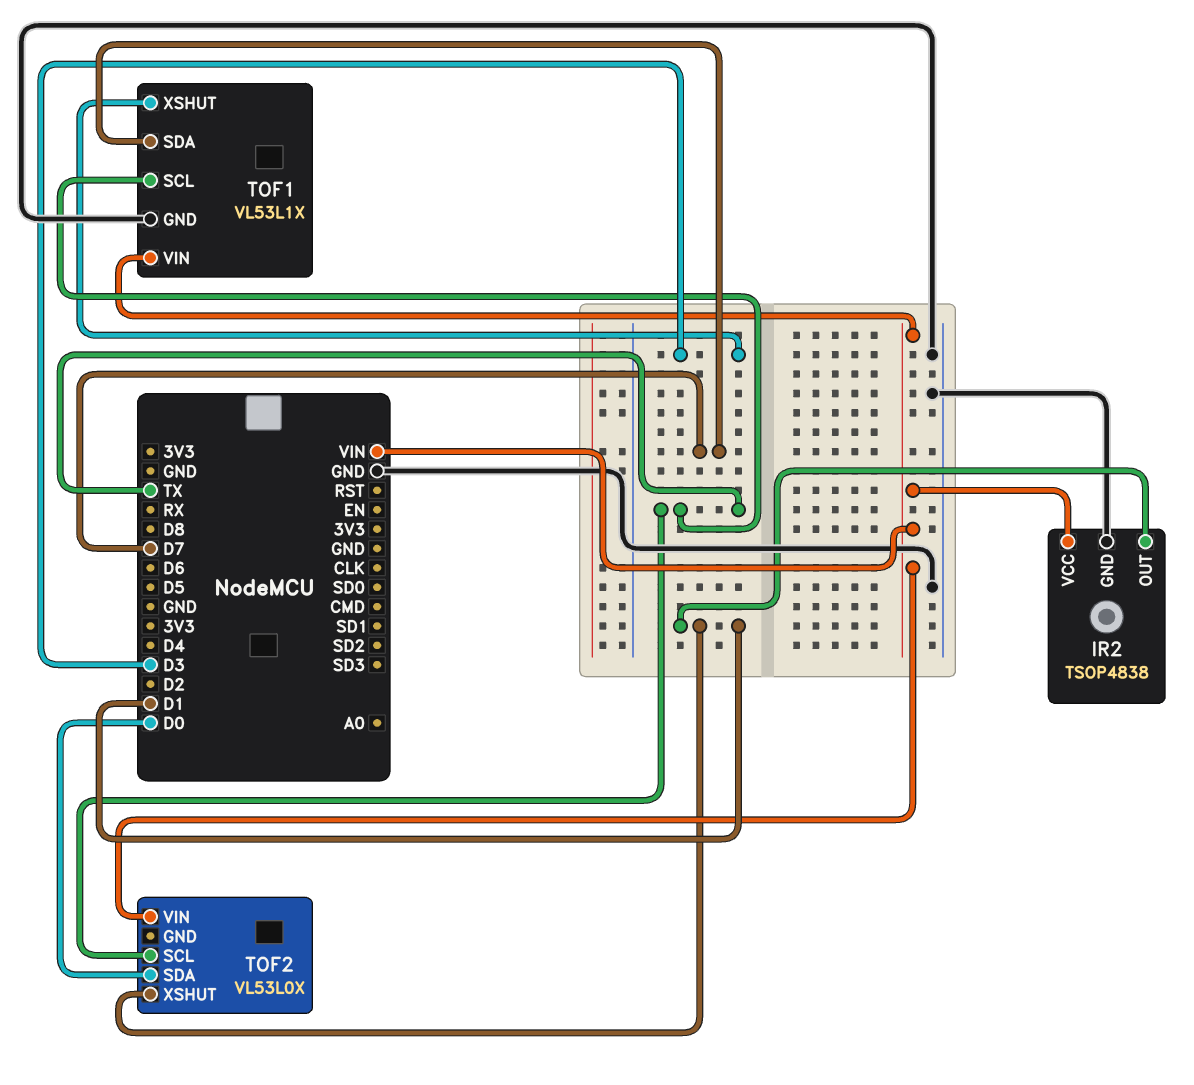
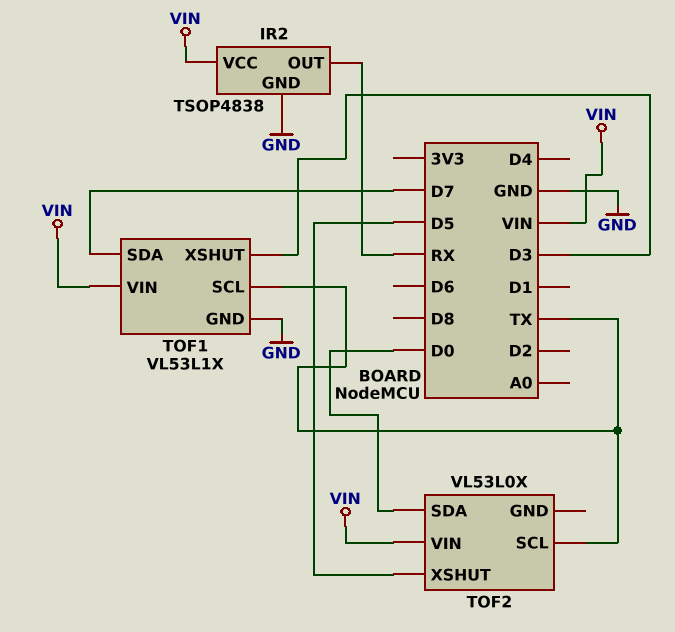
IR2 pin OUT: D1 -> RX
TOF2 pin XSHUT: D1 -> D5

